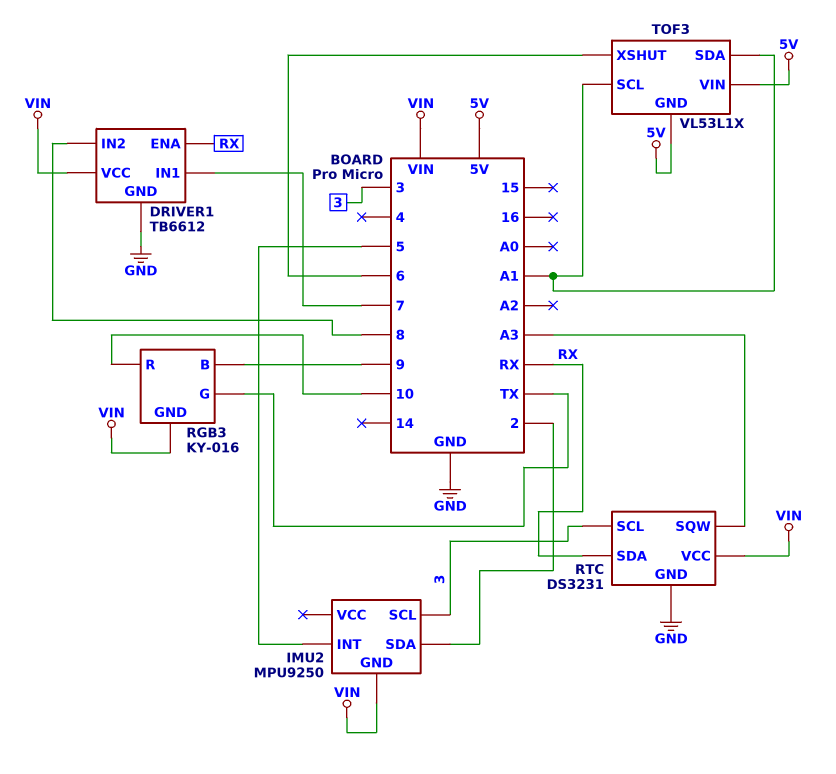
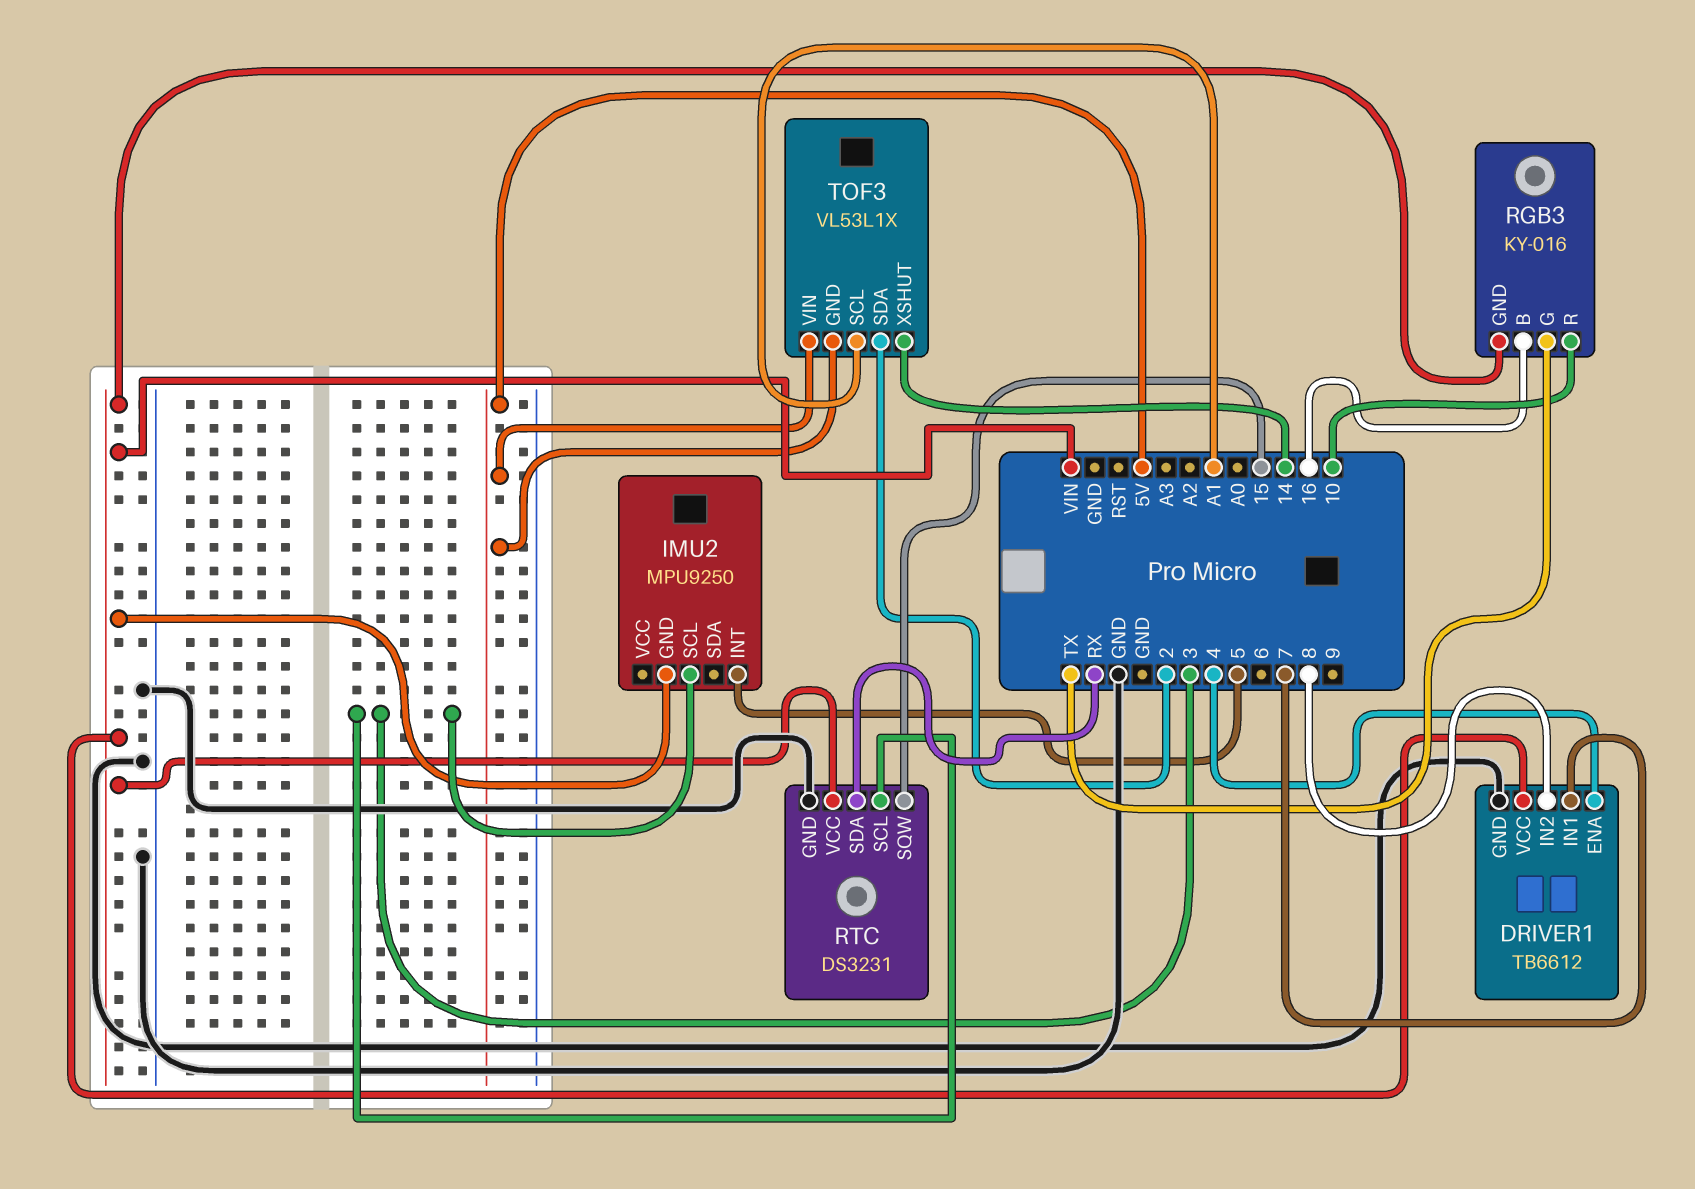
DRIVER1 pin ENA: RX -> 4
IMU2 pin SDA: 2 -> none
RGB3 pin B: 9 -> 16
RTC pin SQW: A3 -> 15
TOF3 pin SDA: A1 -> 2
TOF3 pin XSHUT: 6 -> 14

